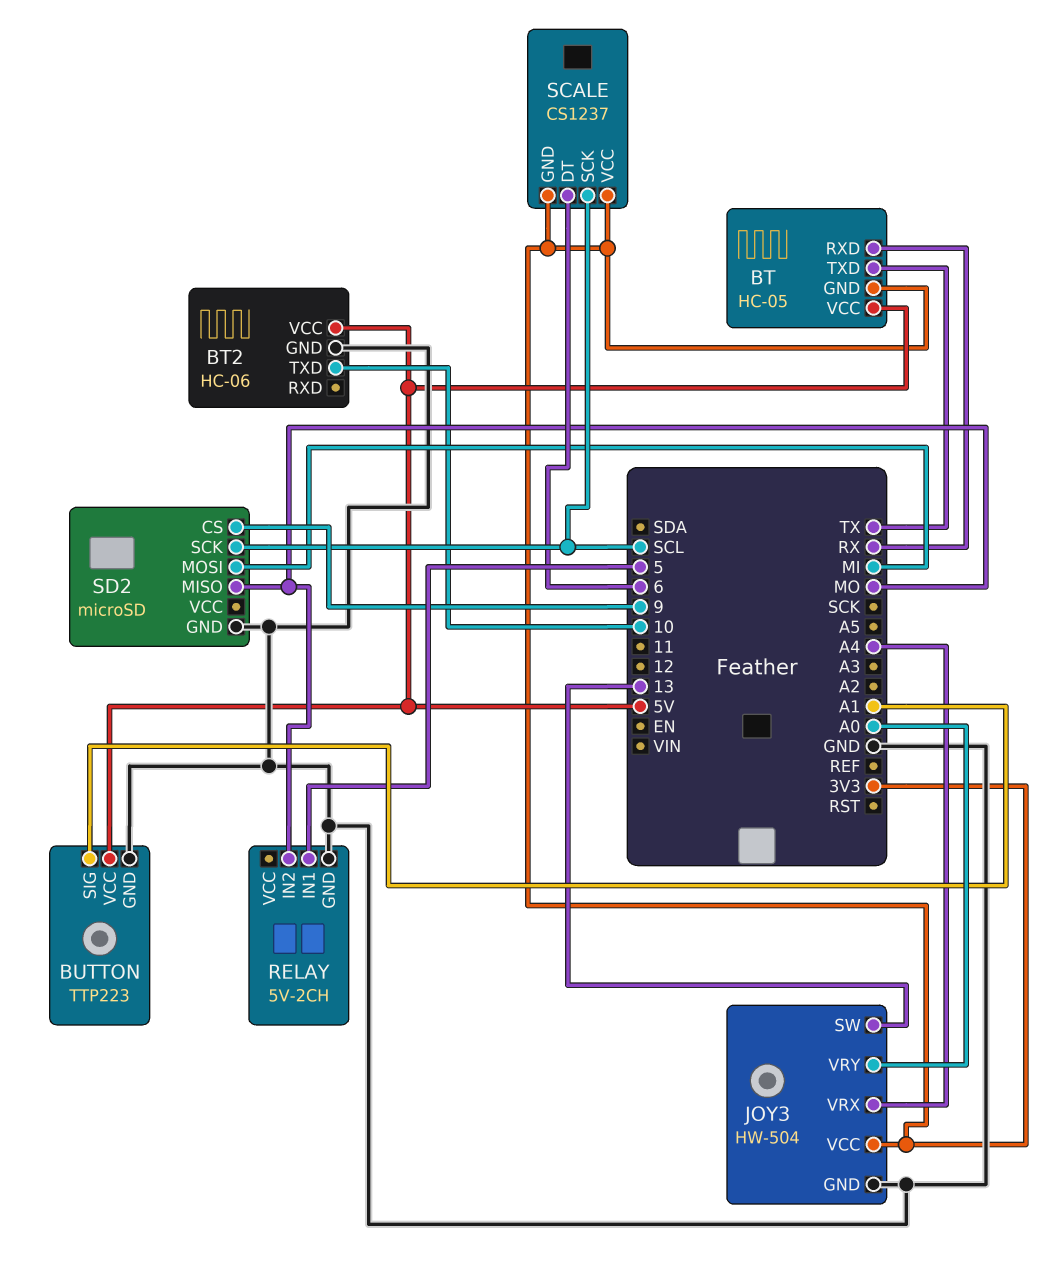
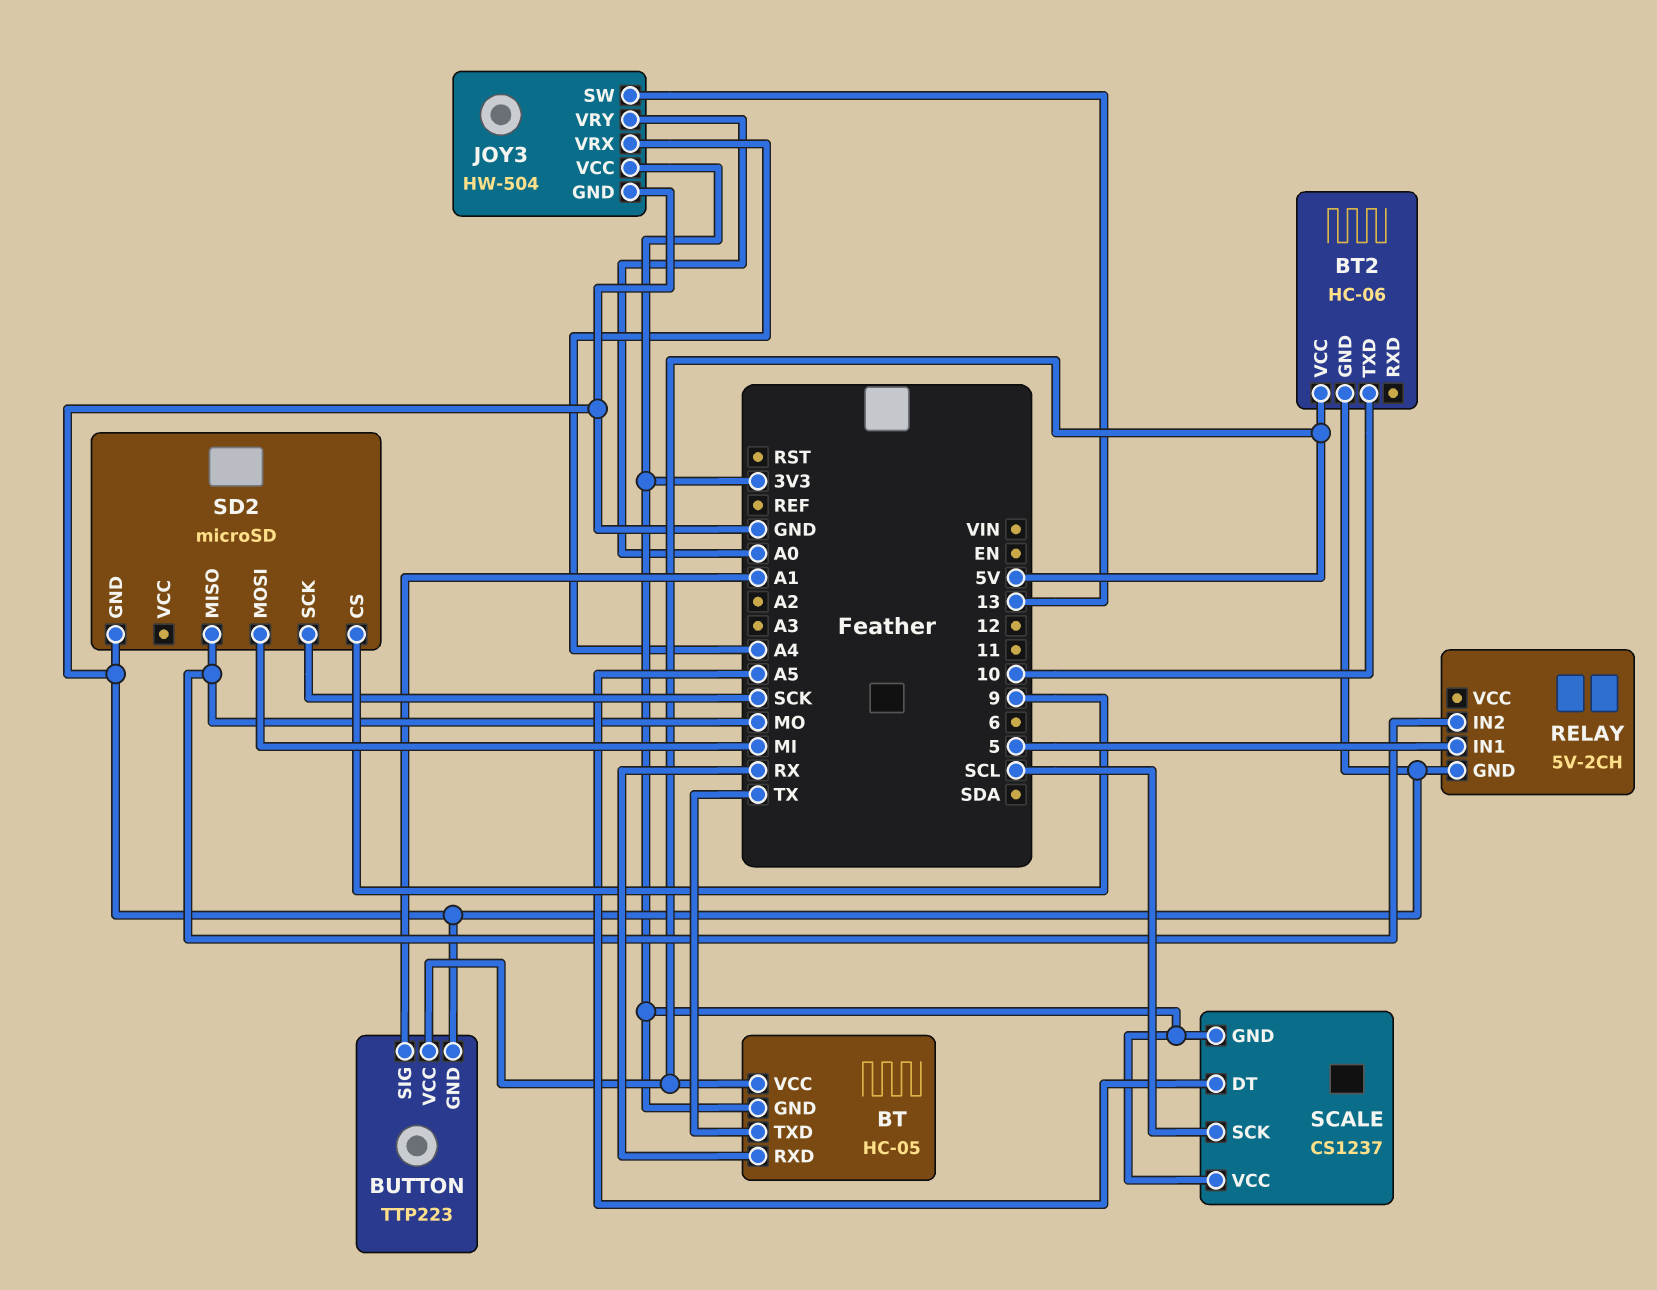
SCALE pin DT: 6 -> A5
SD2 pin SCK: SCL -> SCK

